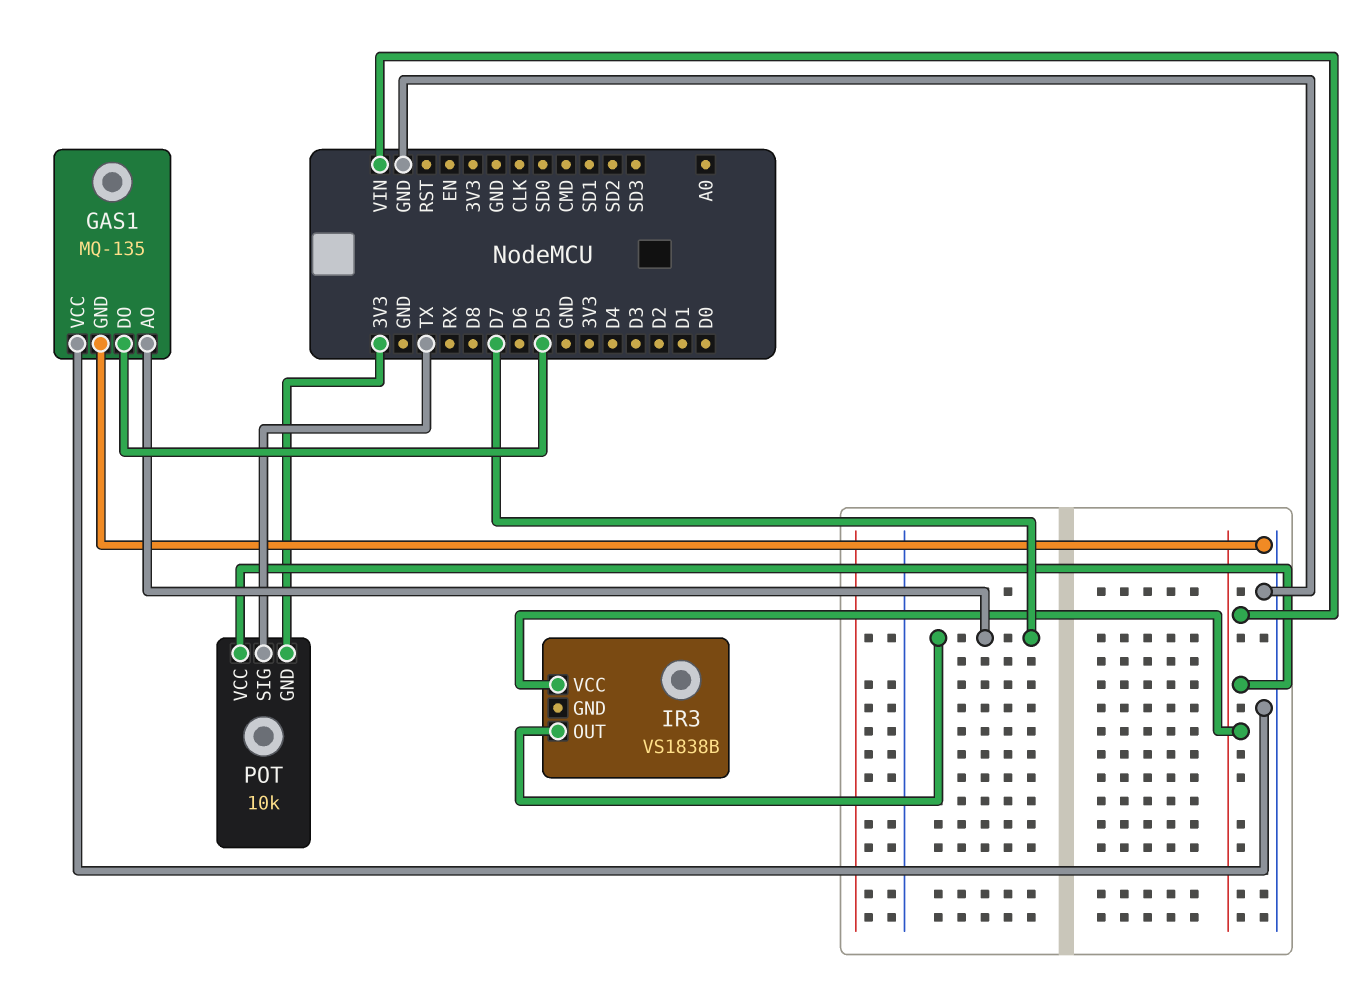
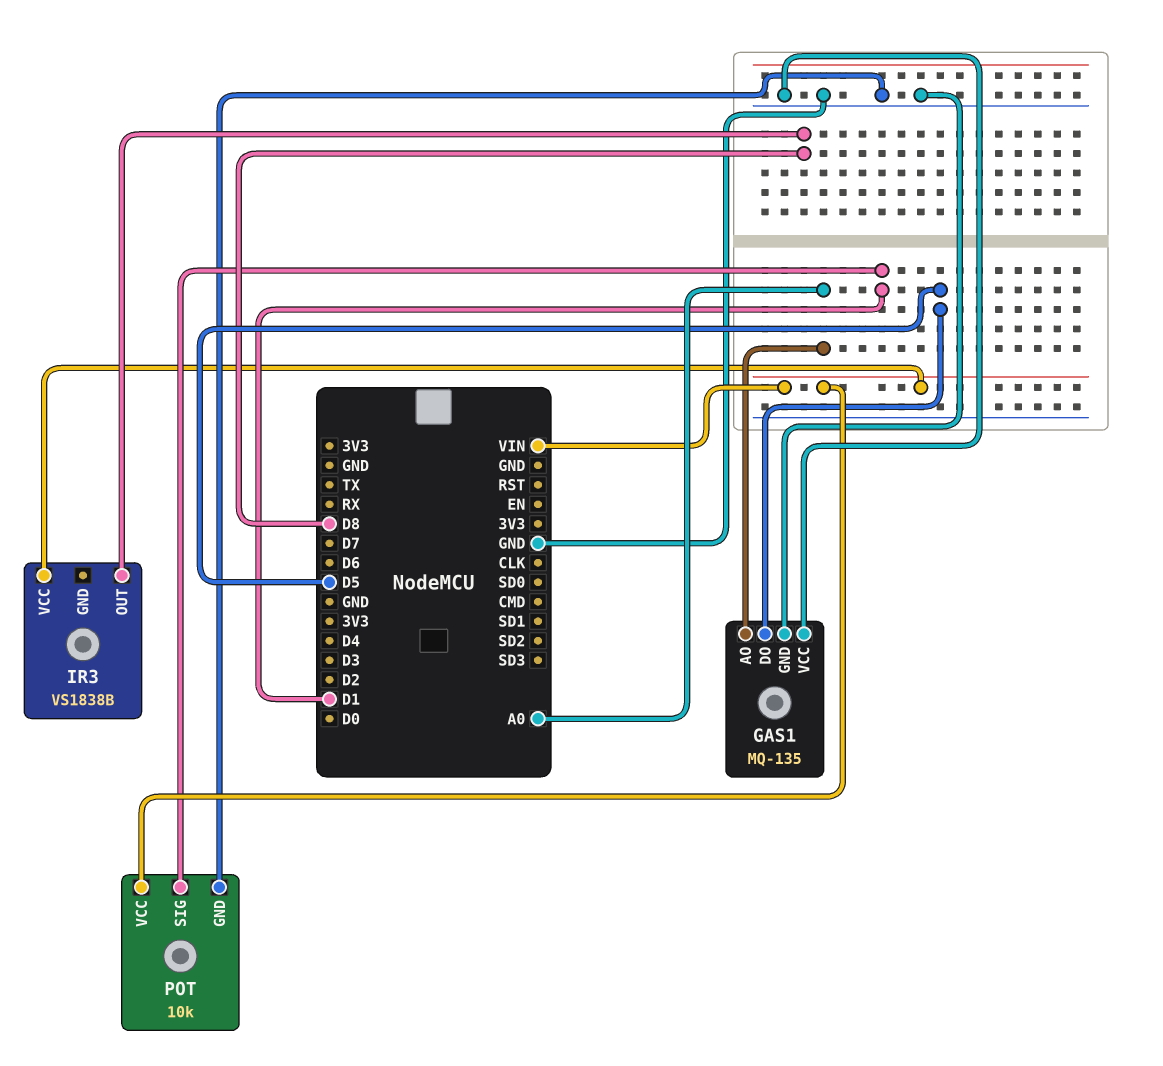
GAS1 pin AO: D7 -> A0
IR3 pin OUT: D7 -> D8
POT pin GND: 3V3 -> GND
POT pin SIG: TX -> D1

